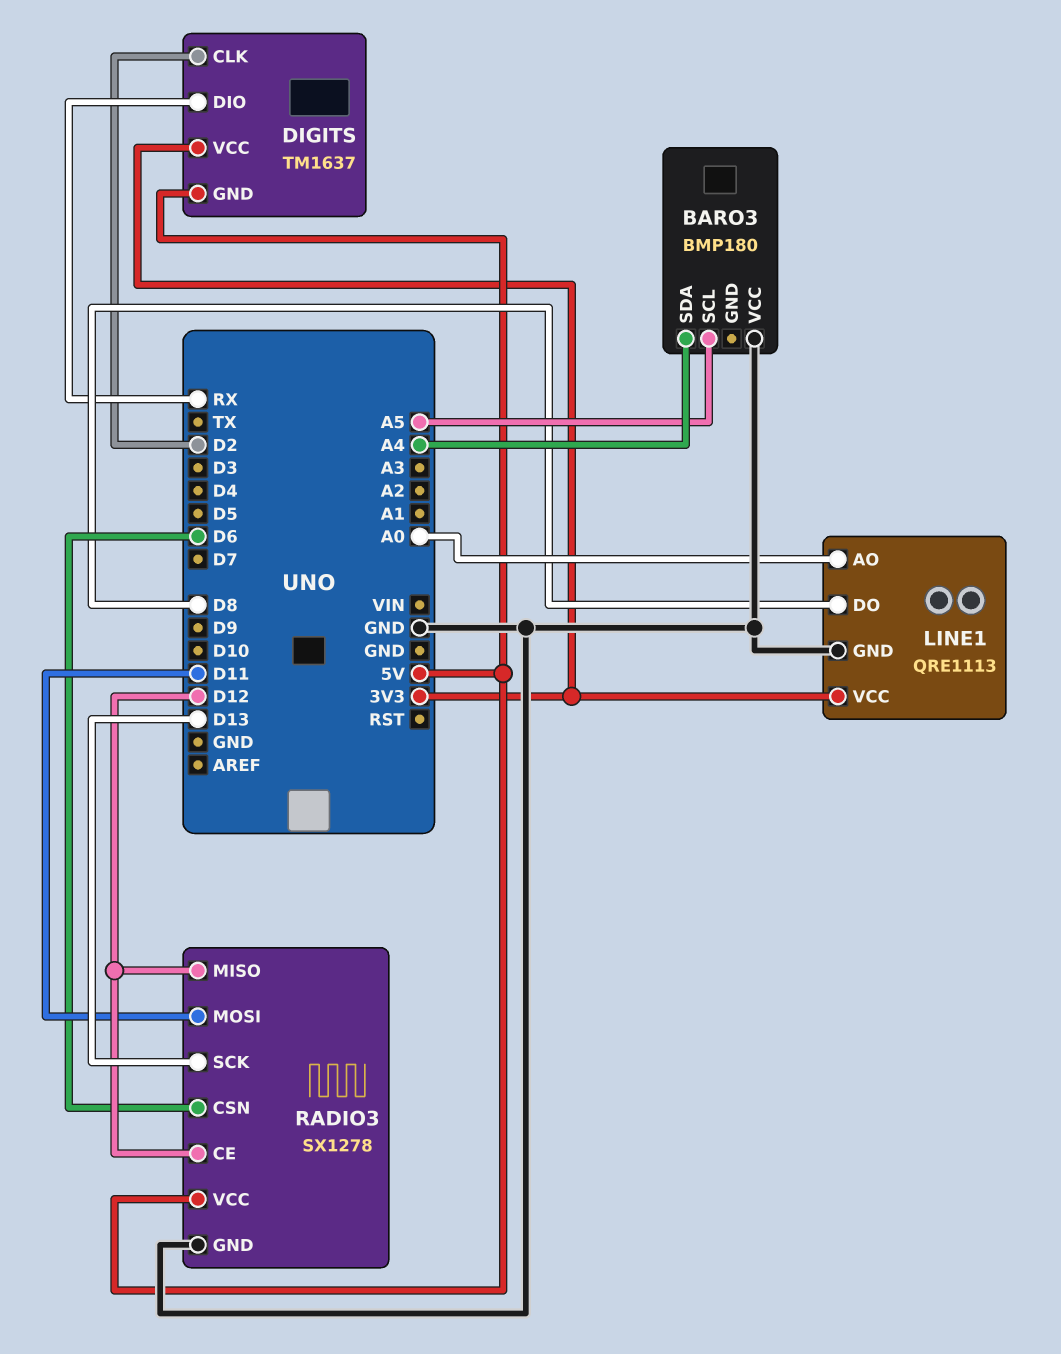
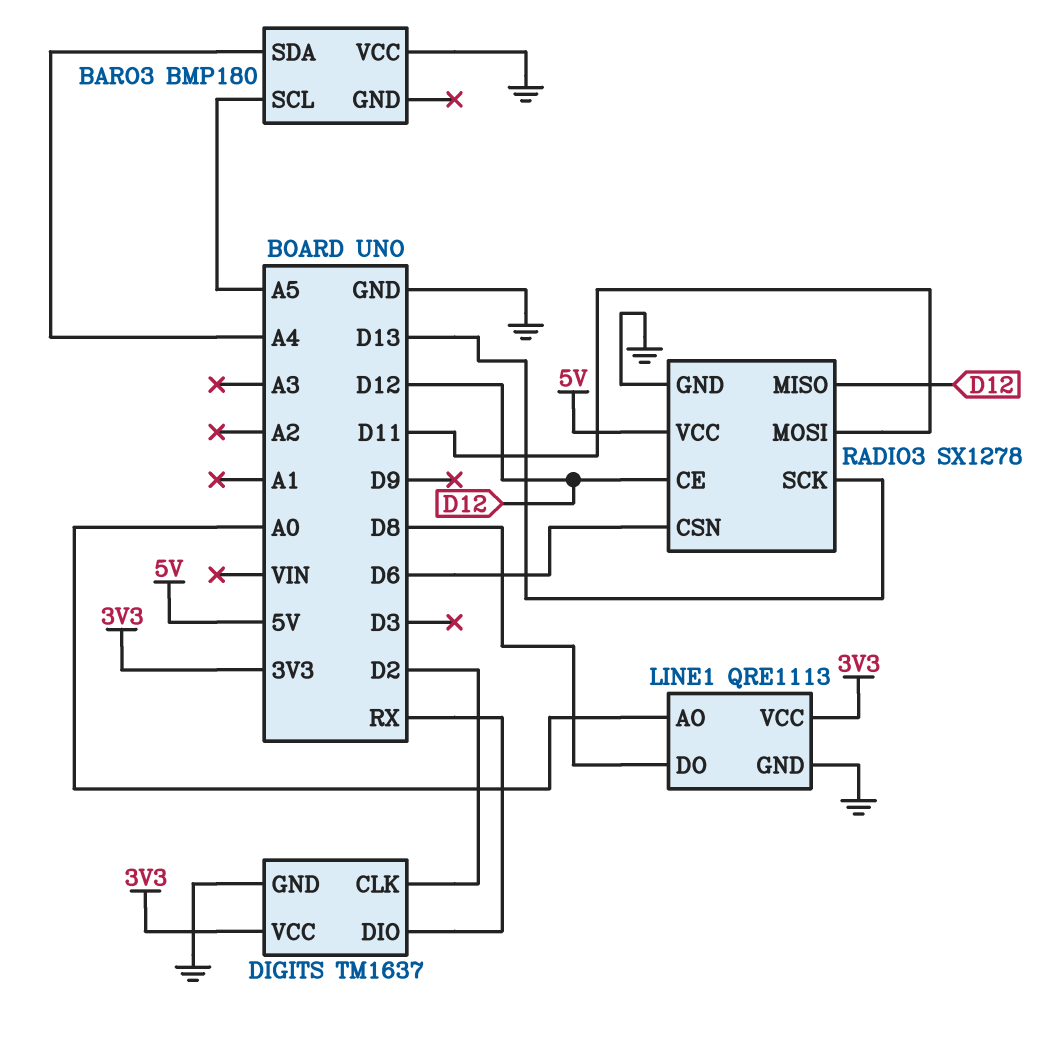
DIGITS pin GND: 5V -> GND

